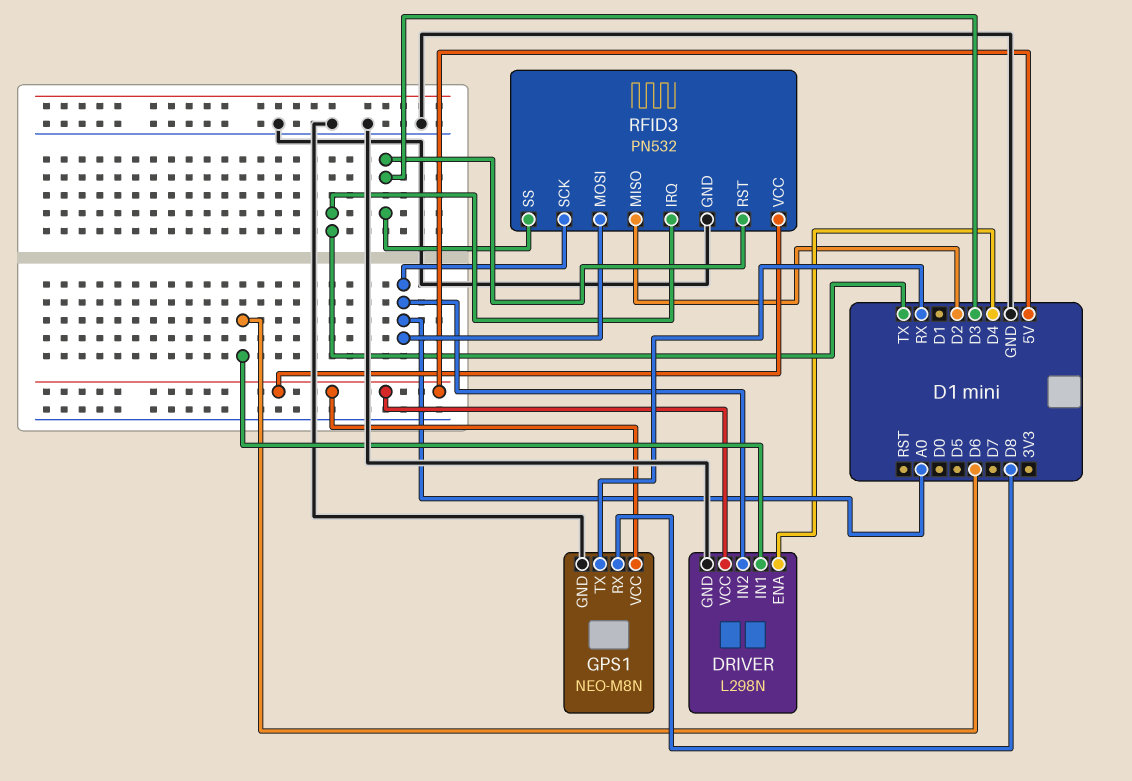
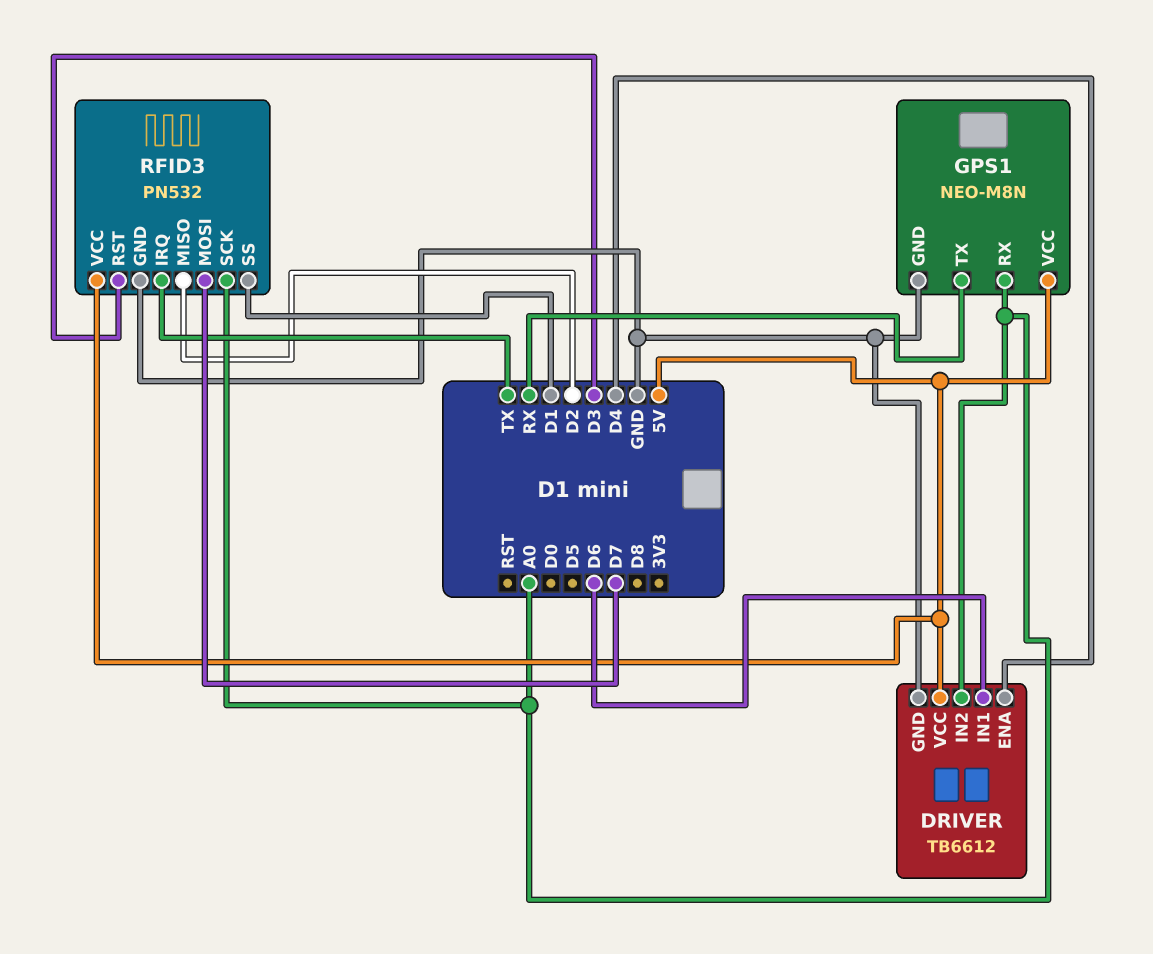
DRIVER: L298N -> TB6612
GPS1 pin RX: D8 -> A0
RFID3 pin MOSI: A0 -> D7
RFID3 pin SS: D3 -> D1

